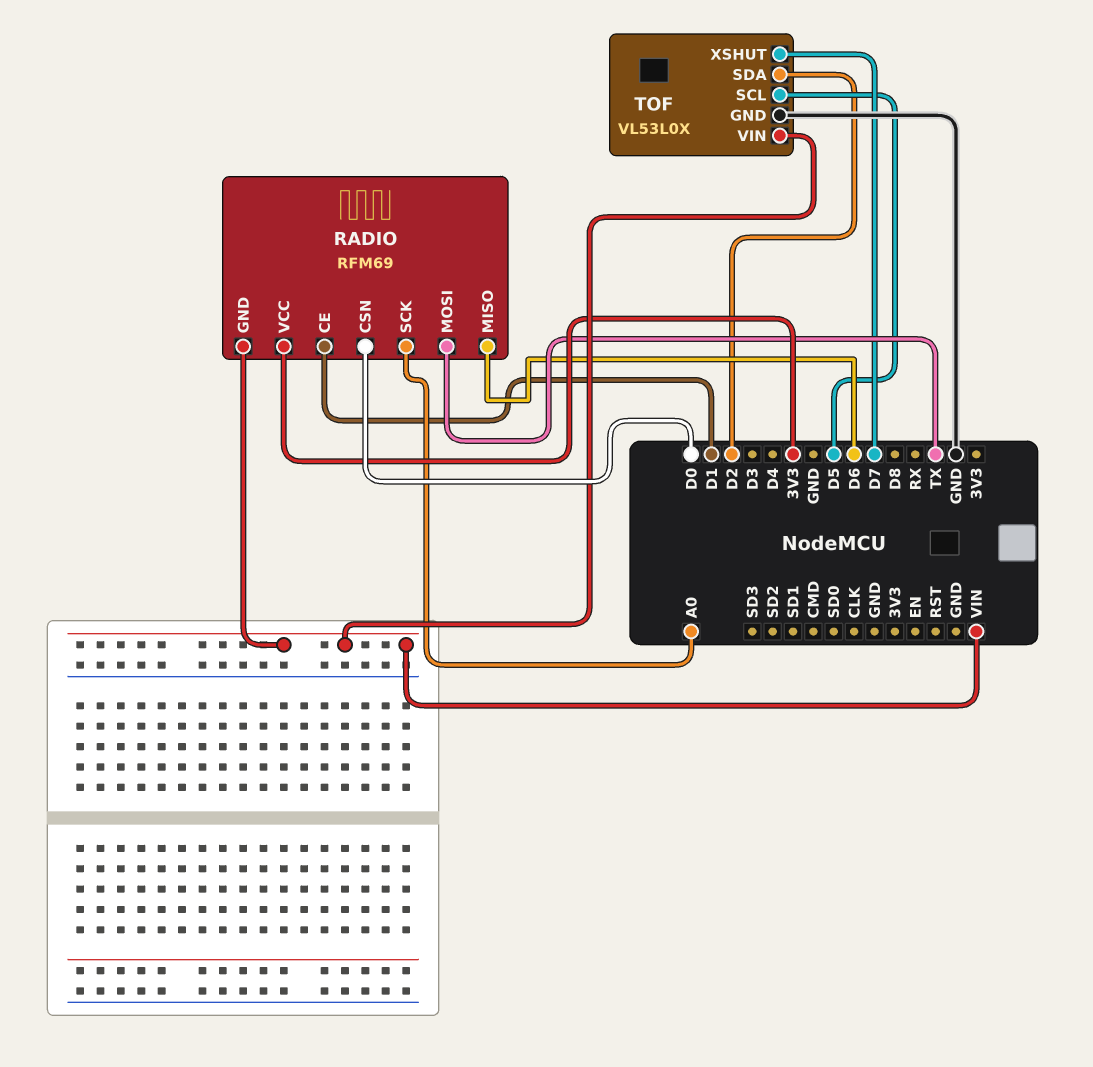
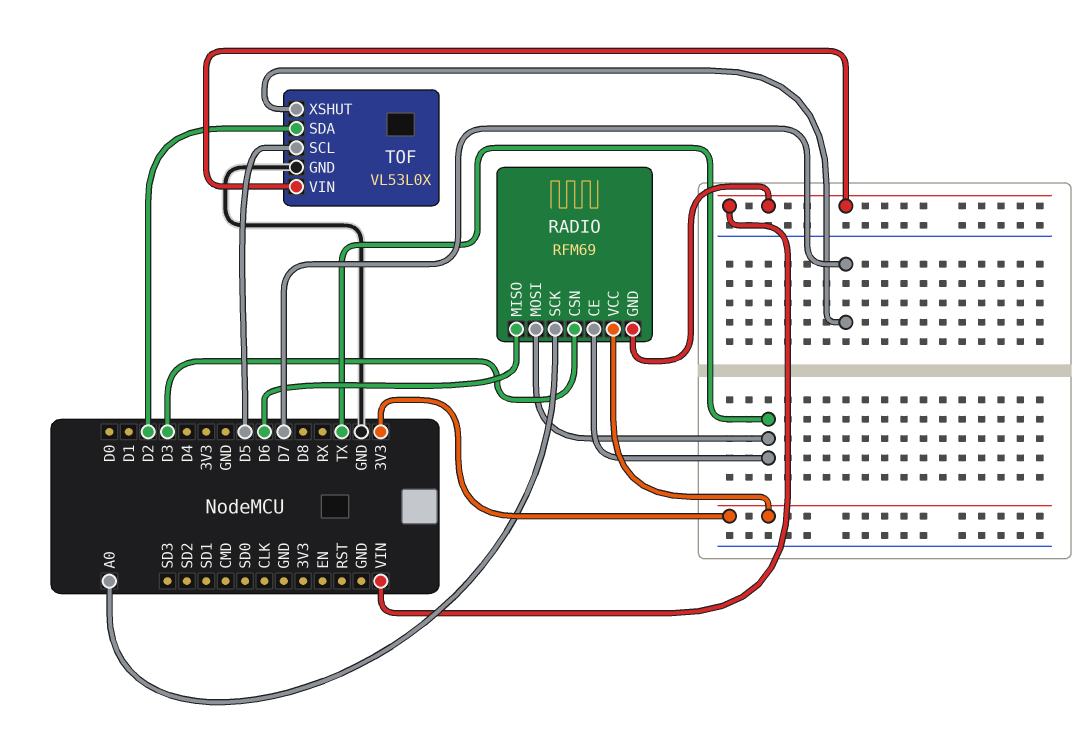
RADIO pin CE: D1 -> TX
RADIO pin CSN: D0 -> D3

